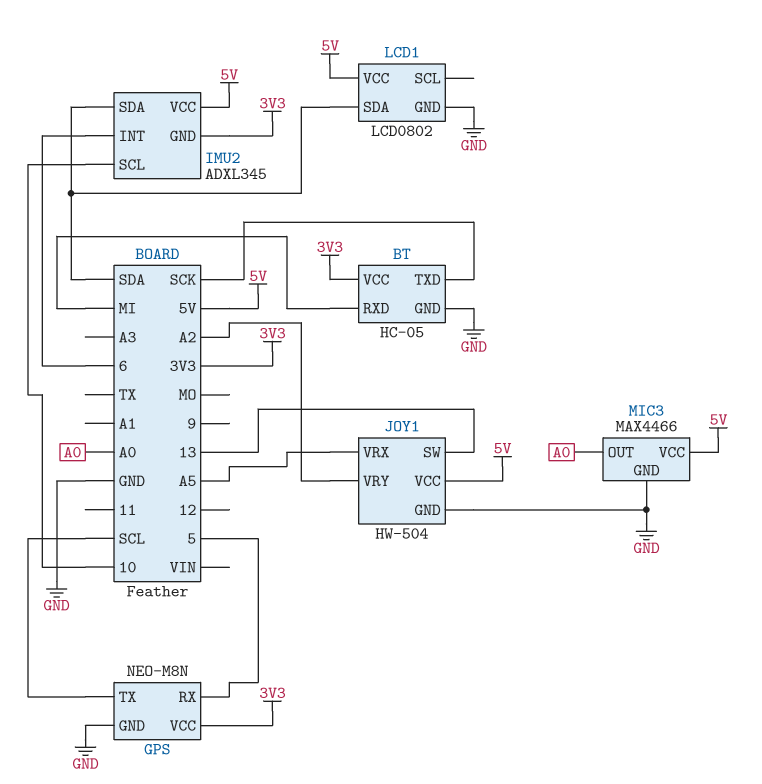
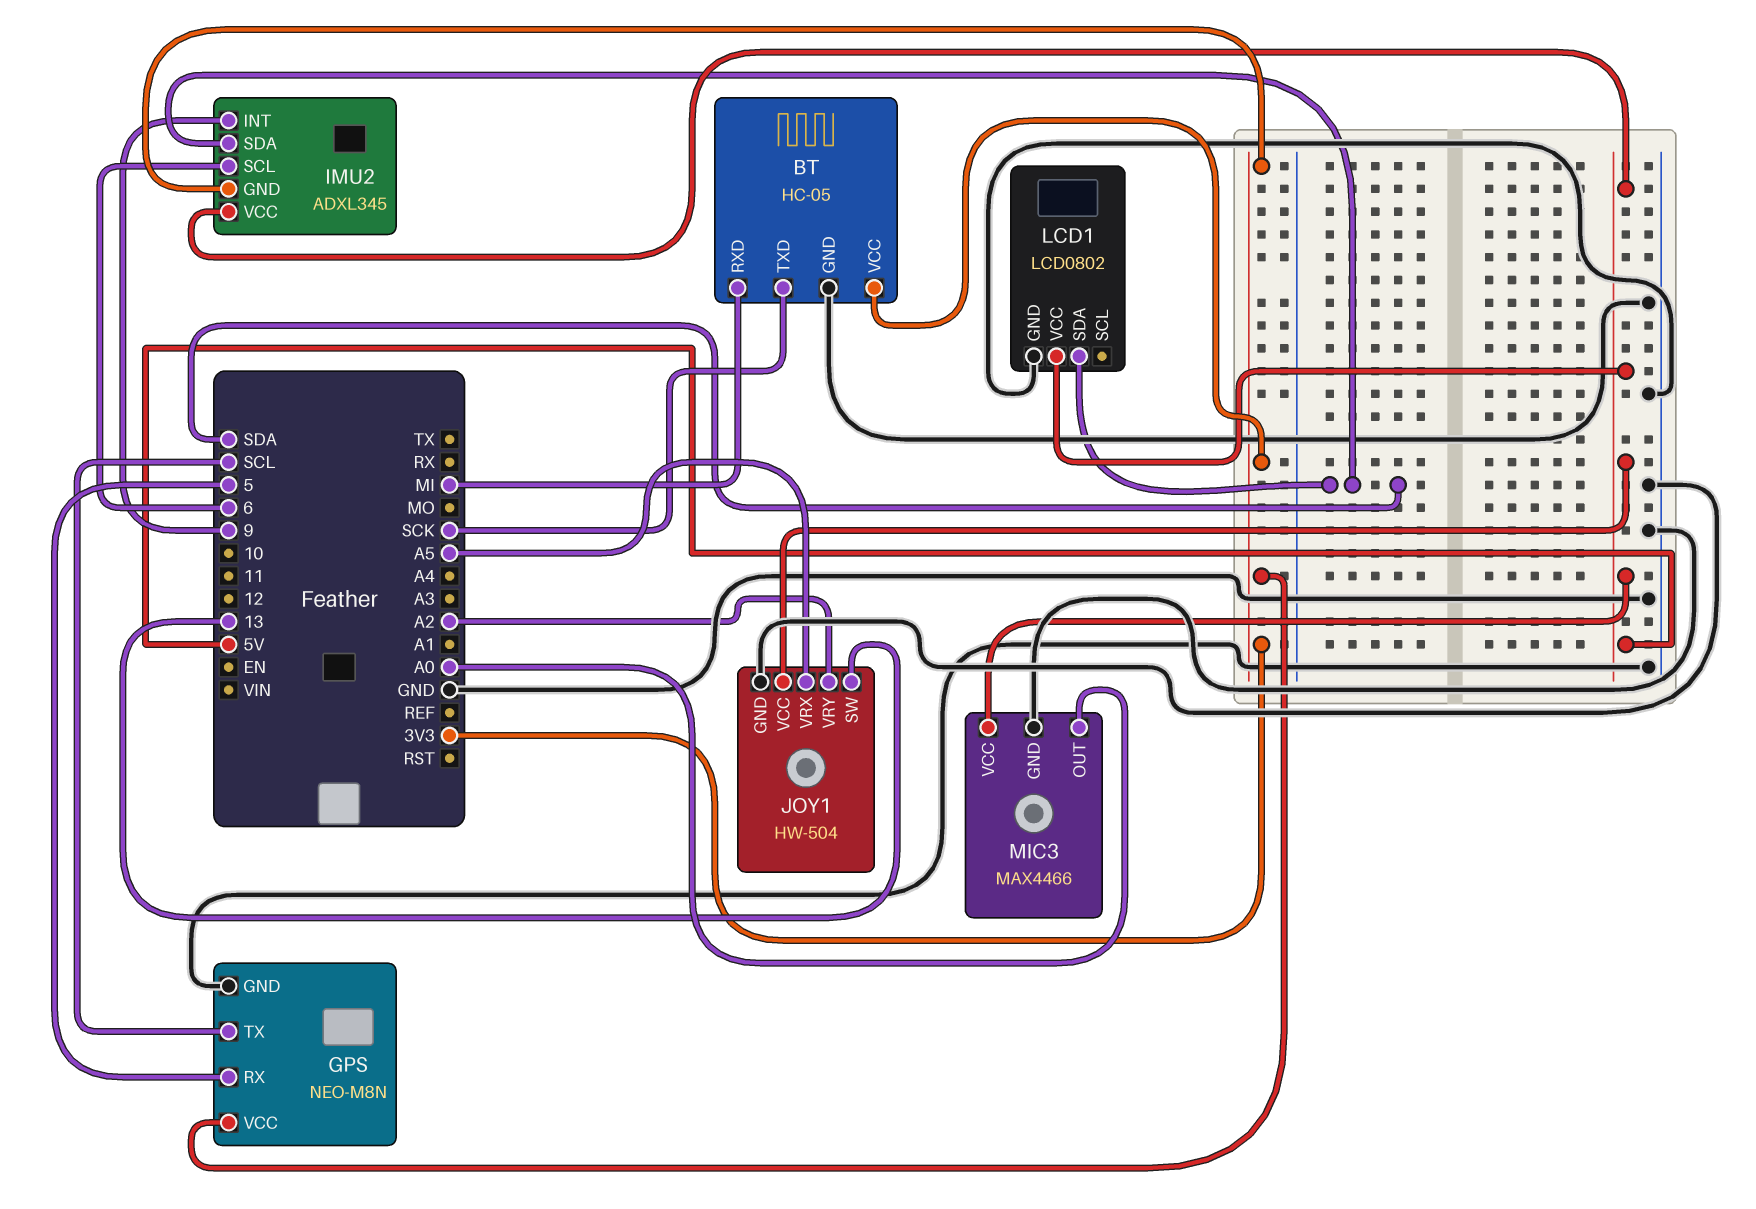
IMU2 pin INT: 6 -> 9
IMU2 pin SCL: 10 -> 6

